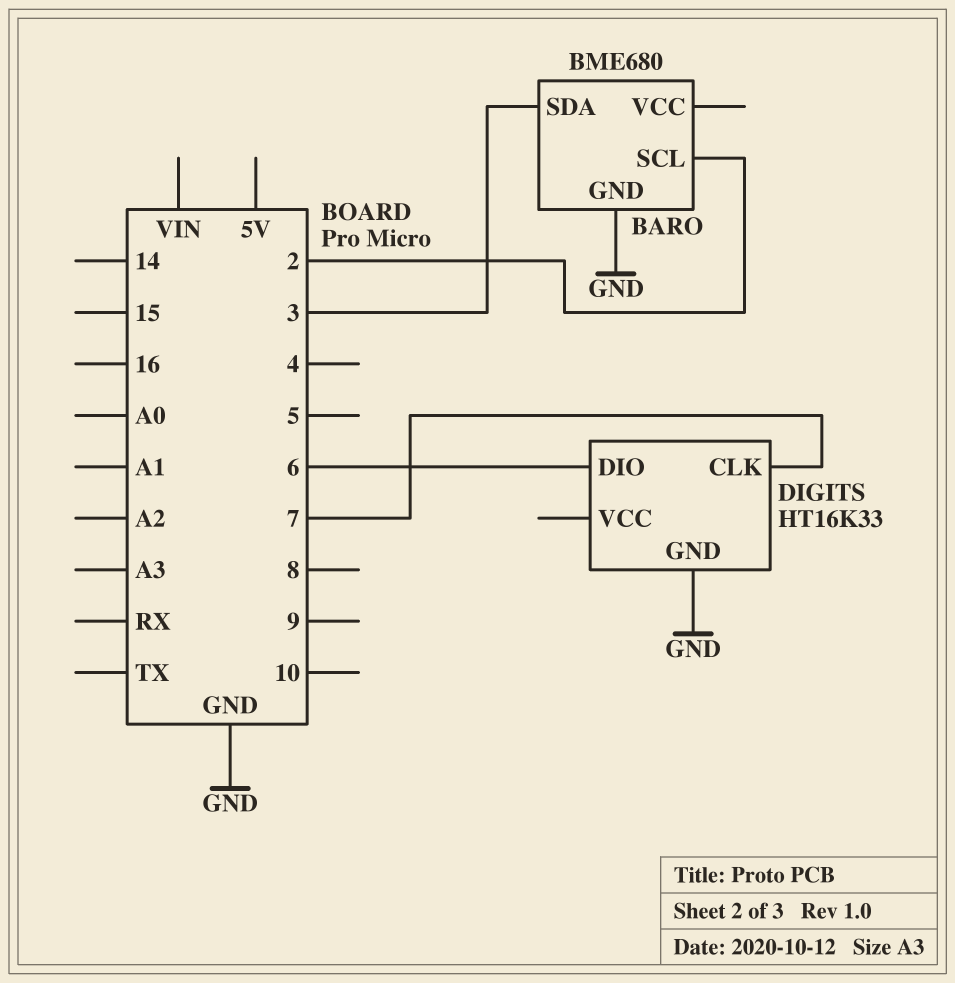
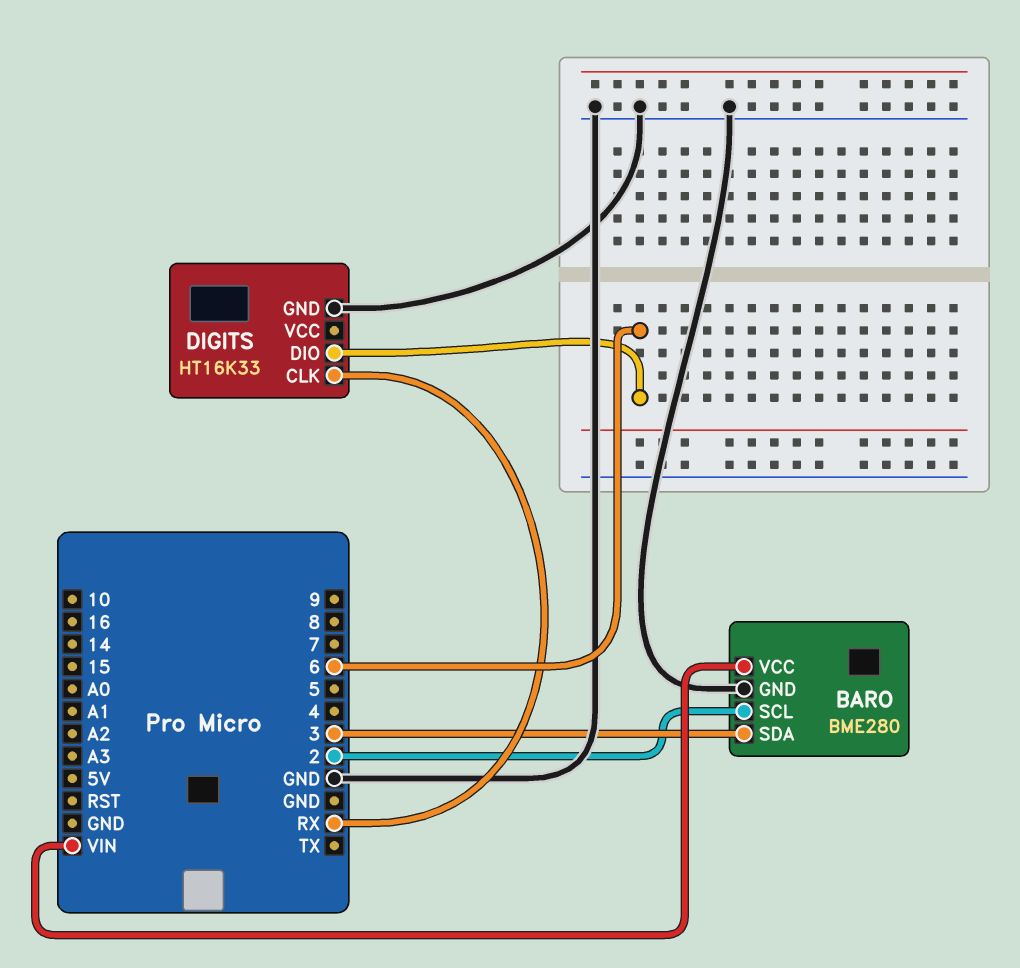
BARO: BME680 -> BME280
BARO pin VCC: none -> VIN
DIGITS pin CLK: 7 -> RX

